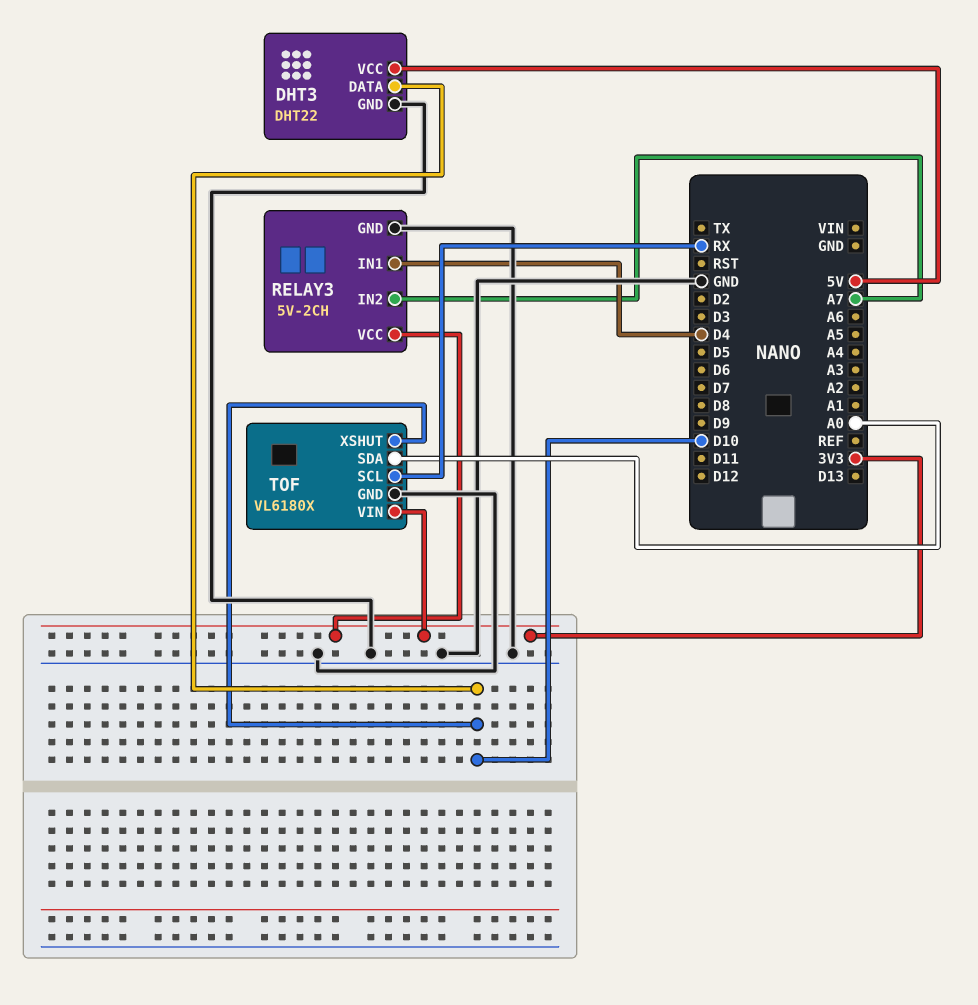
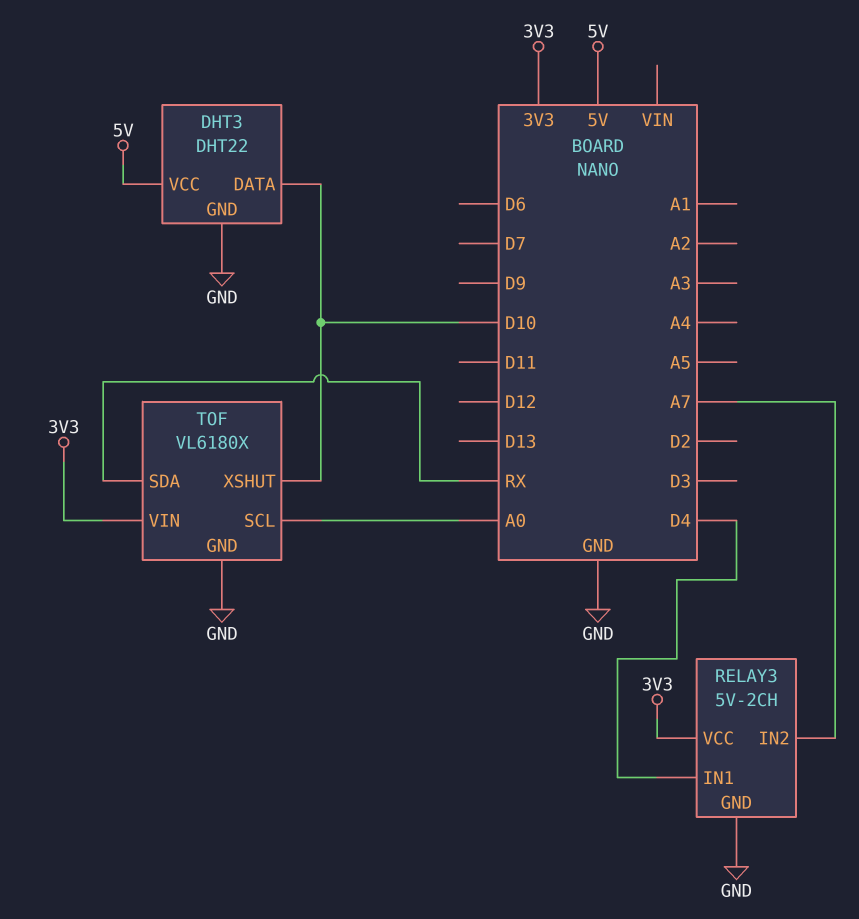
TOF pin SCL: RX -> A0
TOF pin SDA: A0 -> RX

